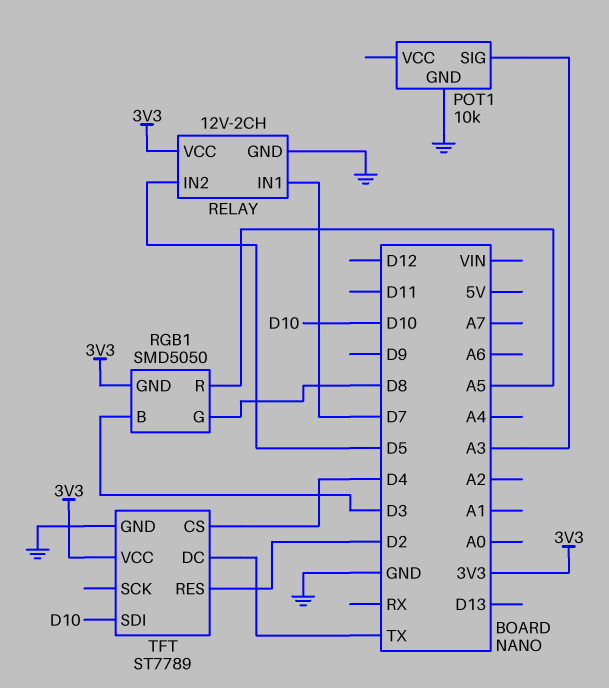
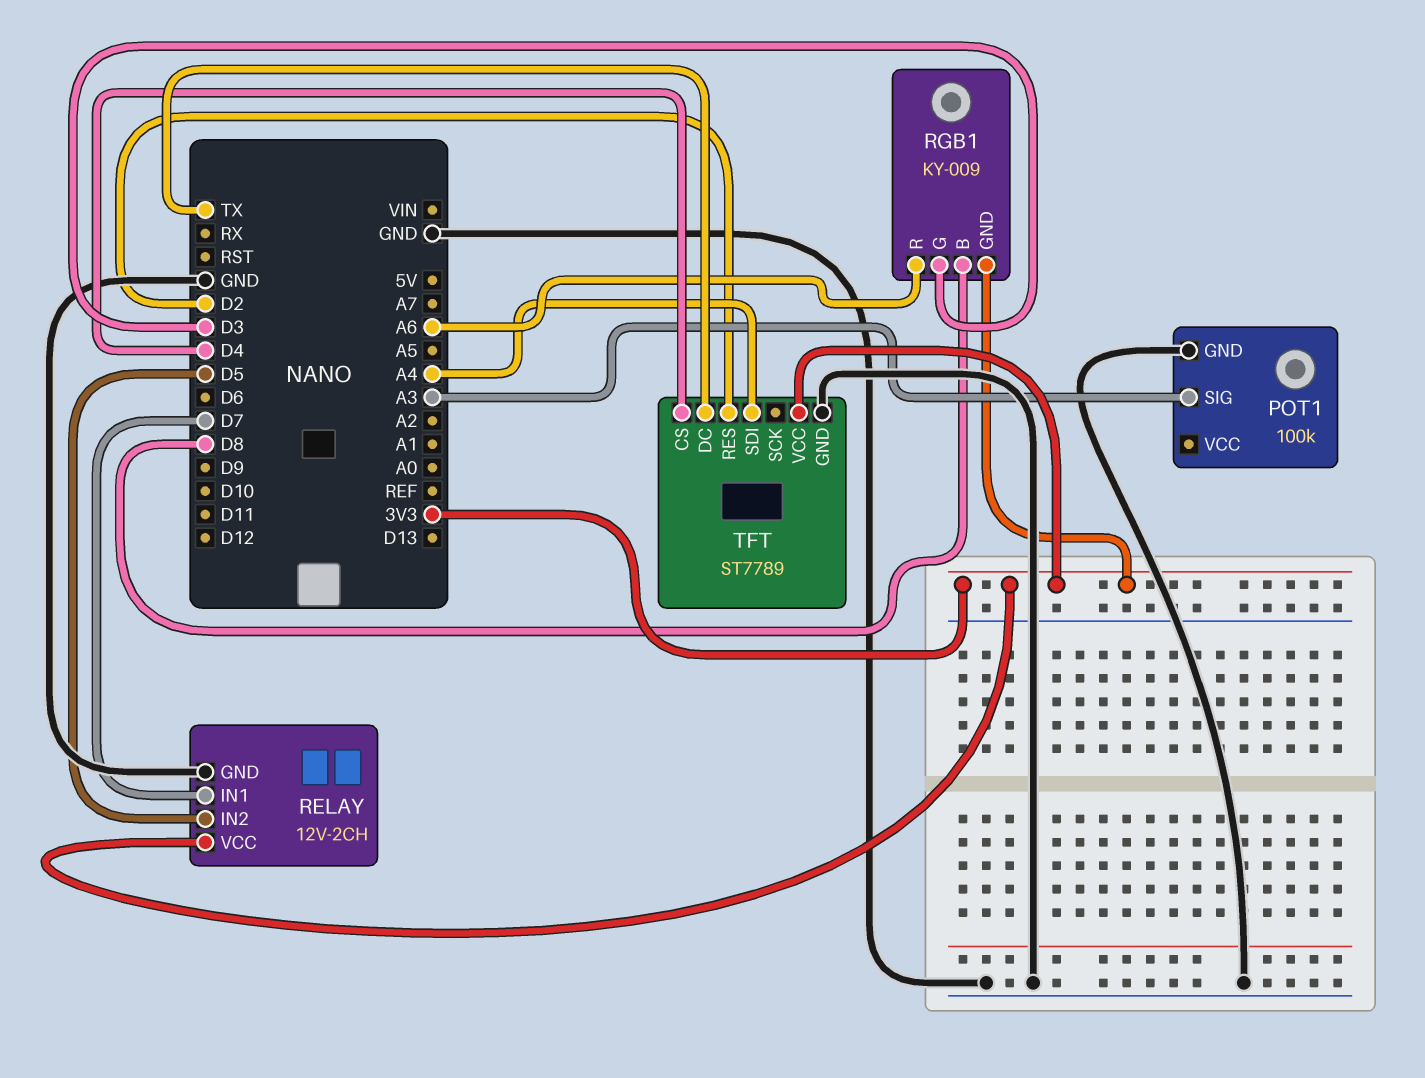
POT1: 10k -> 100k
RGB1: SMD5050 -> KY-009
RGB1 pin B: D3 -> D8
RGB1 pin G: D8 -> D3
RGB1 pin R: A5 -> A6
TFT pin SDI: D10 -> A4

